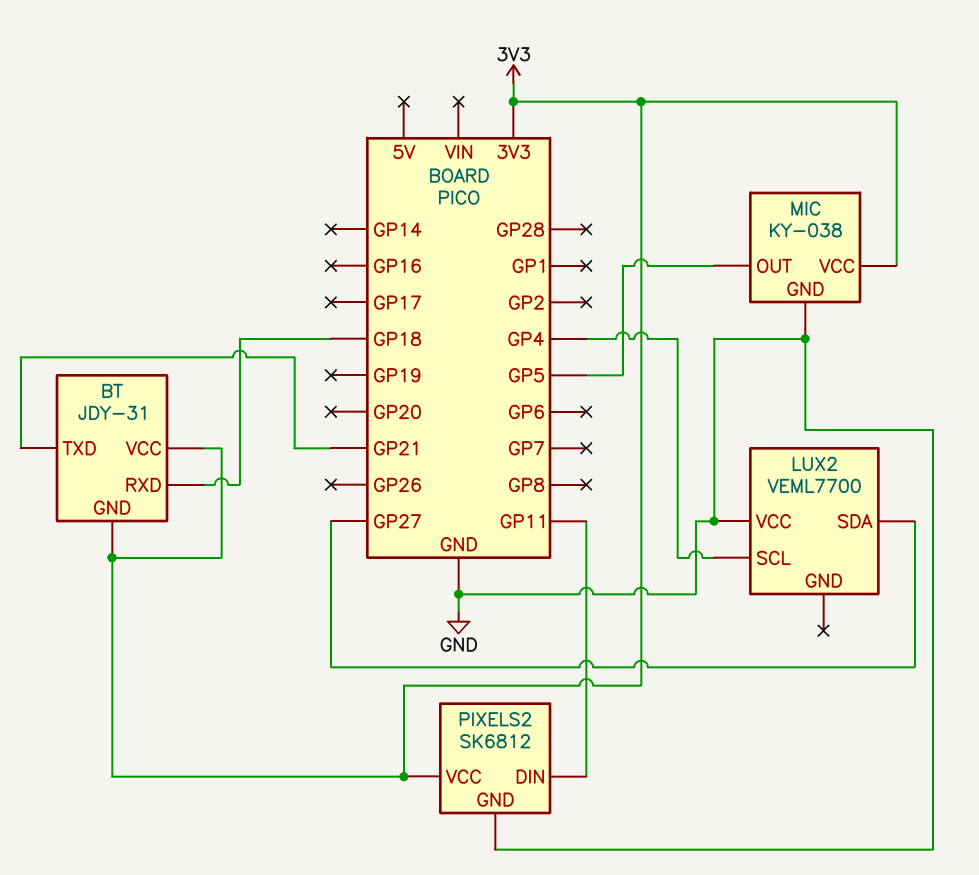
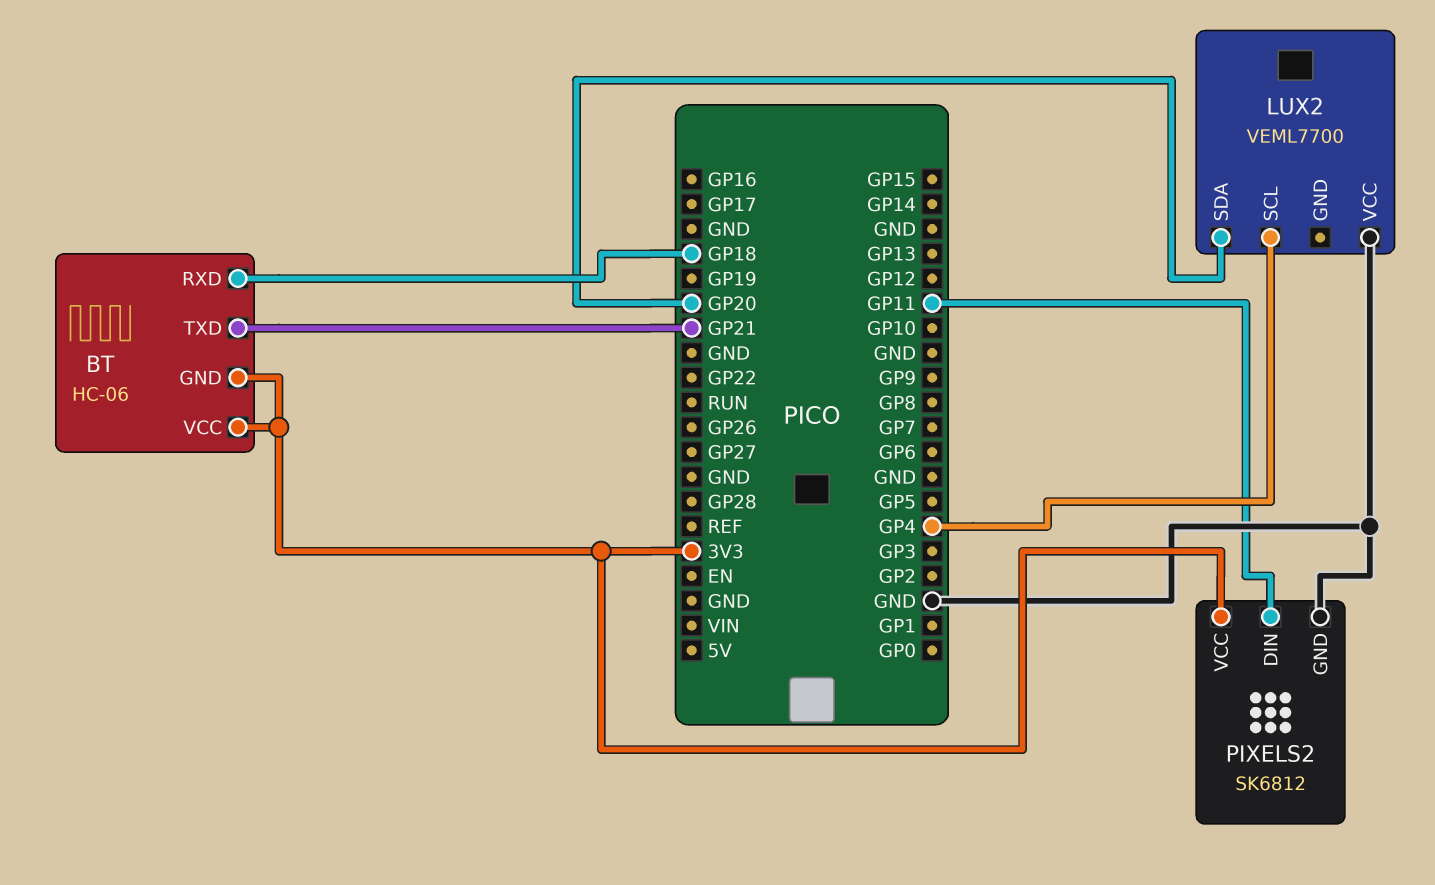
BT: JDY-31 -> HC-06
LUX2 pin SDA: GP27 -> GP20
MIC: KY-038 -> none
MIC pin GND: GND -> none
MIC pin OUT: GP5 -> none
MIC pin VCC: 3V3 -> none

